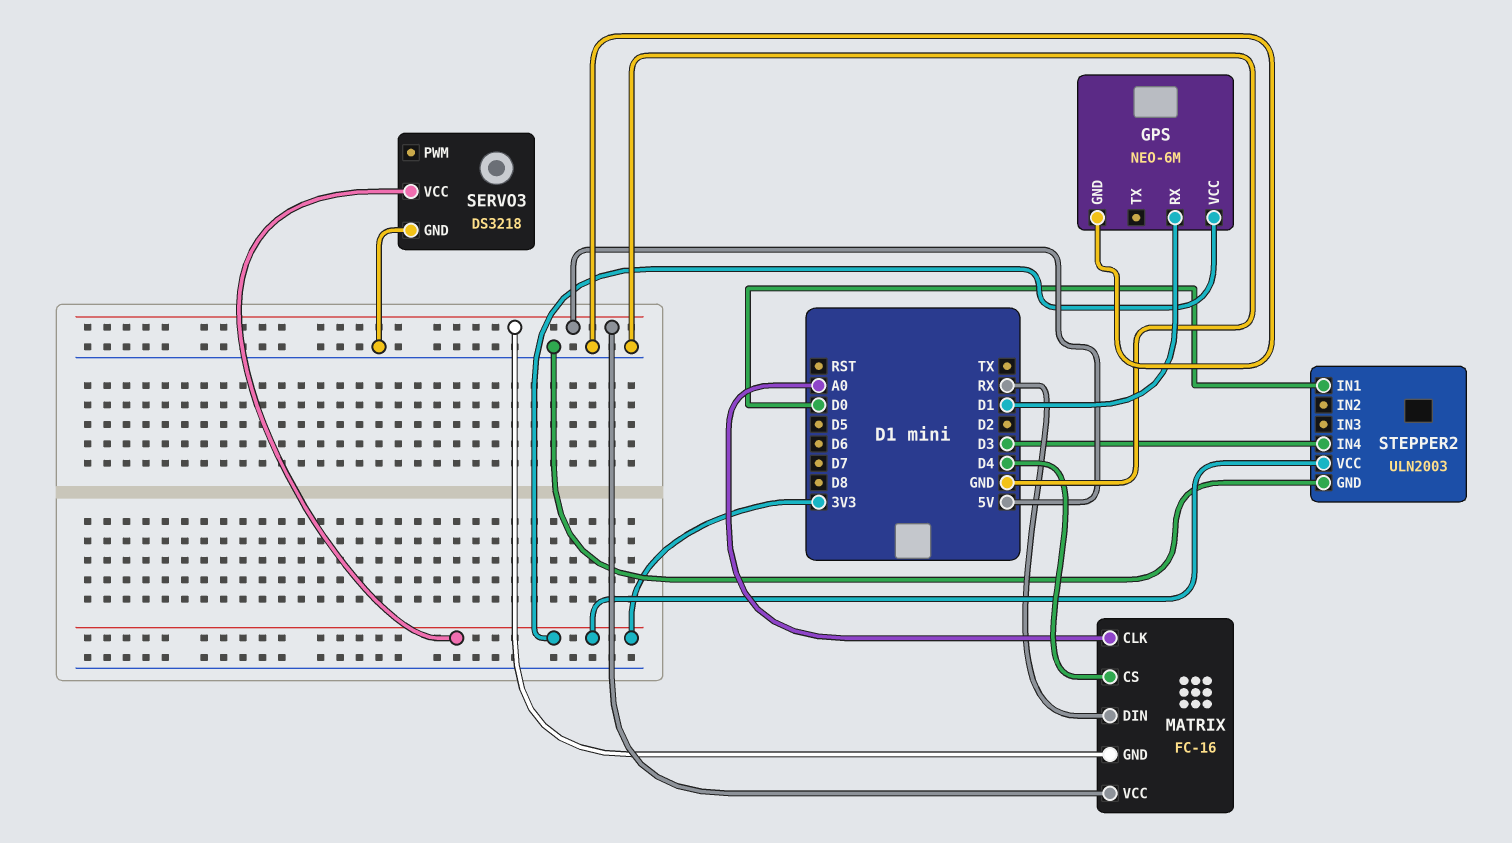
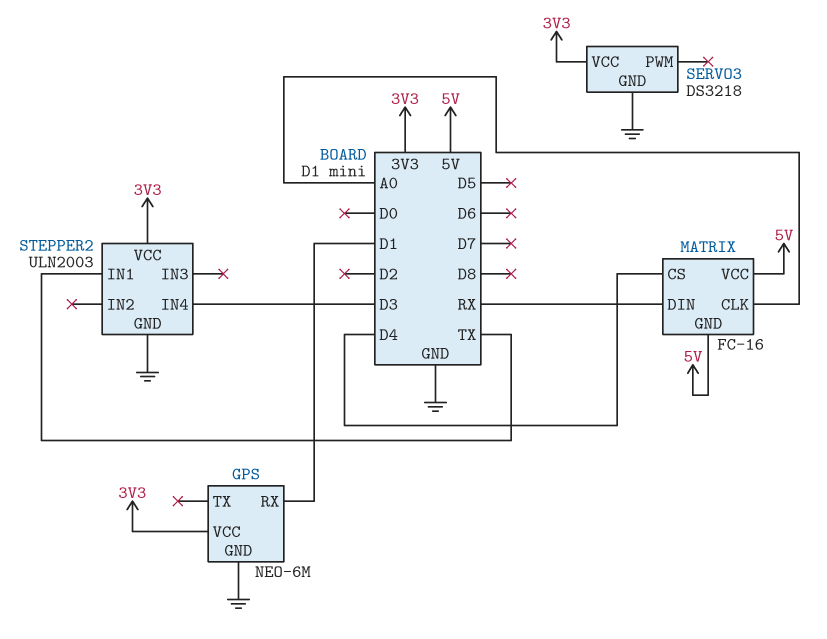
STEPPER2 pin IN1: D0 -> TX

